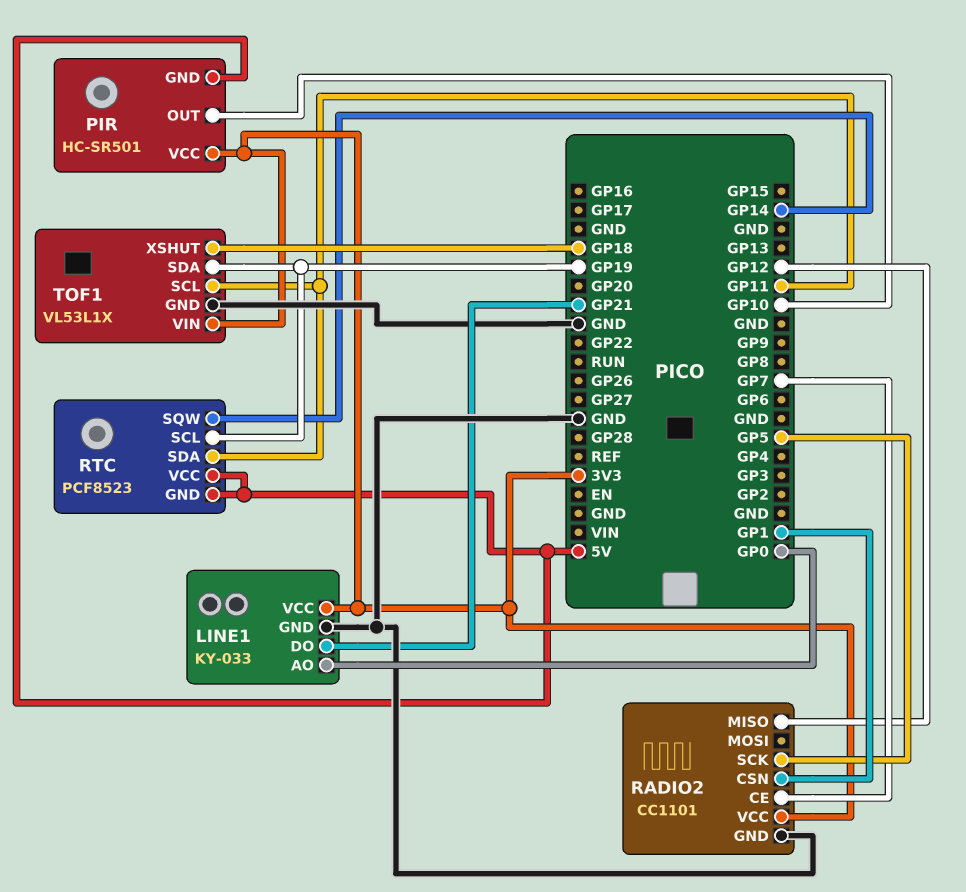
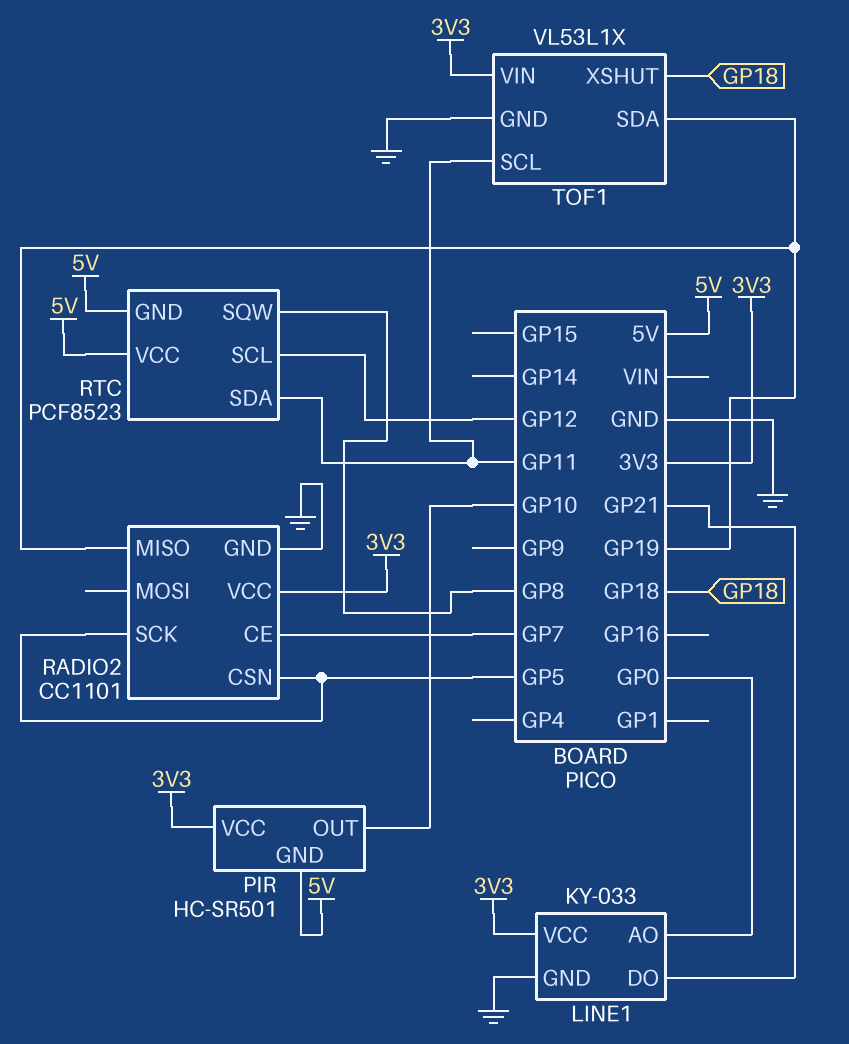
RADIO2 pin CSN: GP1 -> GP5
RADIO2 pin MISO: GP12 -> GP19
RTC pin SCL: GP19 -> GP12
RTC pin SQW: GP14 -> GP8

